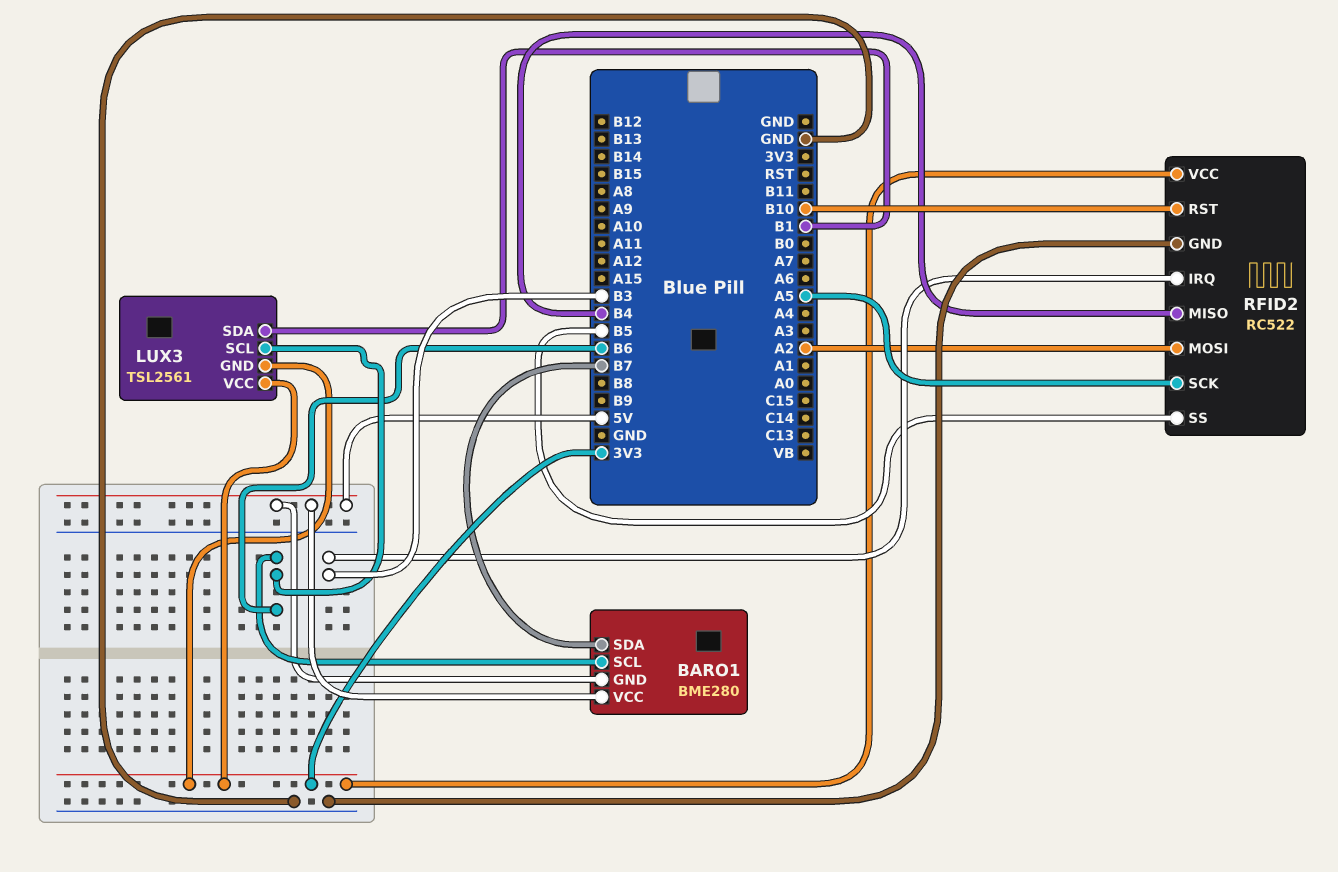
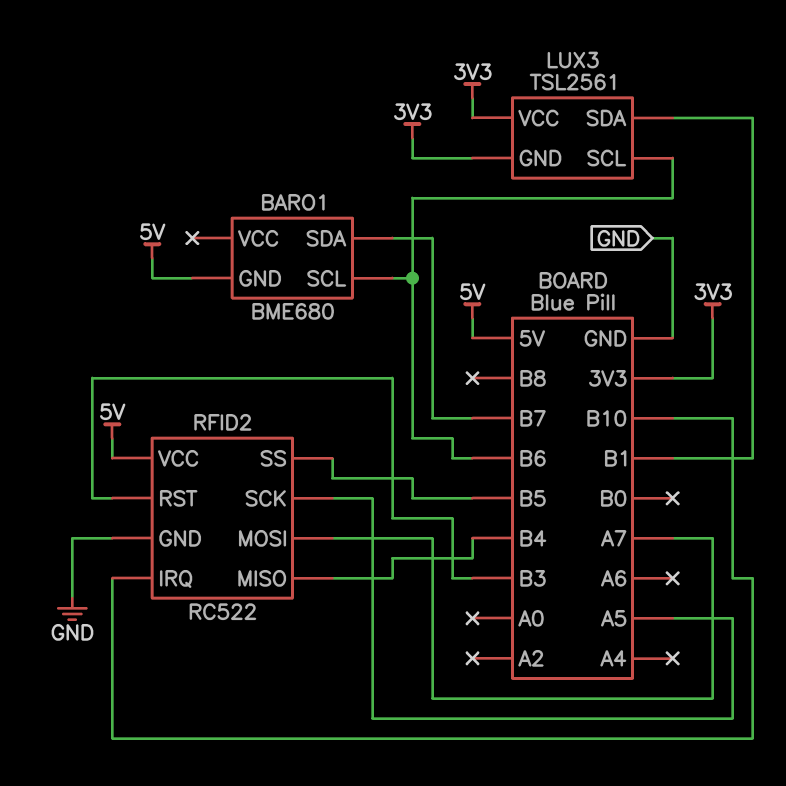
BARO1: BME280 -> BME680
BARO1 pin VCC: 5V -> none
RFID2 pin IRQ: B3 -> B10
RFID2 pin MOSI: A2 -> A7
RFID2 pin RST: B10 -> B3
RFID2 pin VCC: 3V3 -> 5V

